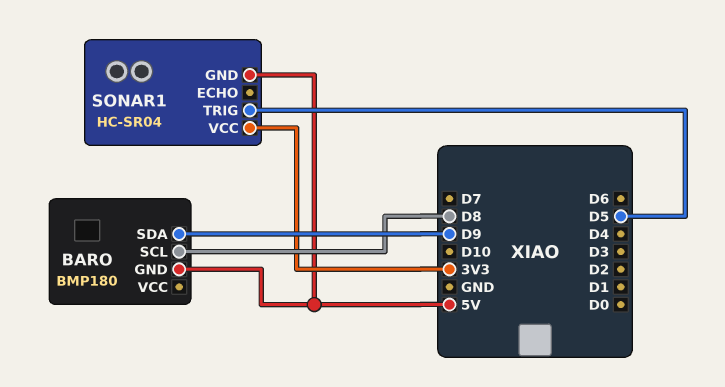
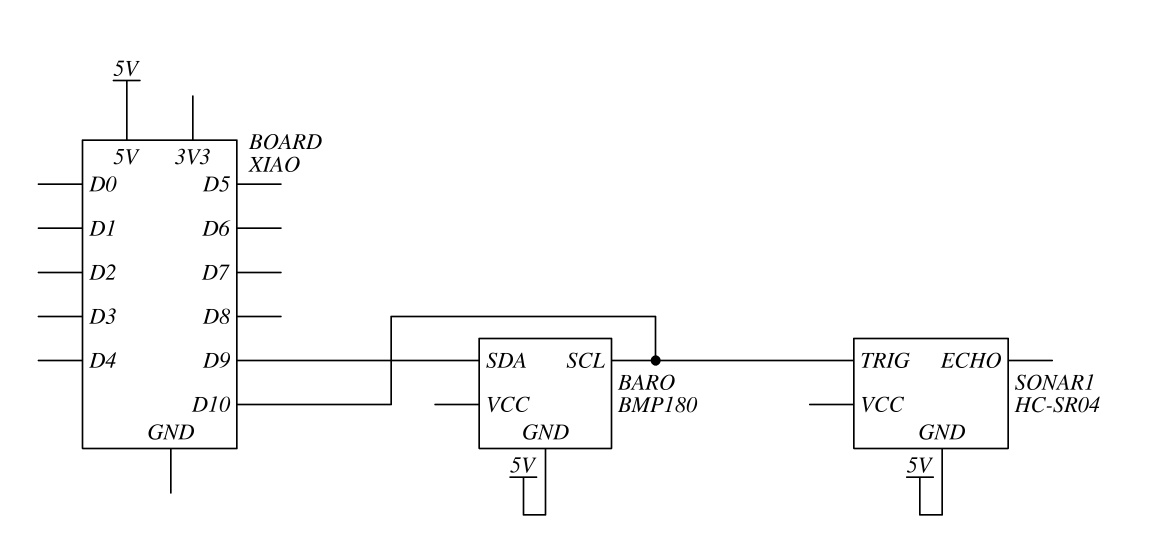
BARO pin SCL: D8 -> D10
SONAR1 pin TRIG: D5 -> D10
SONAR1 pin VCC: 3V3 -> none

